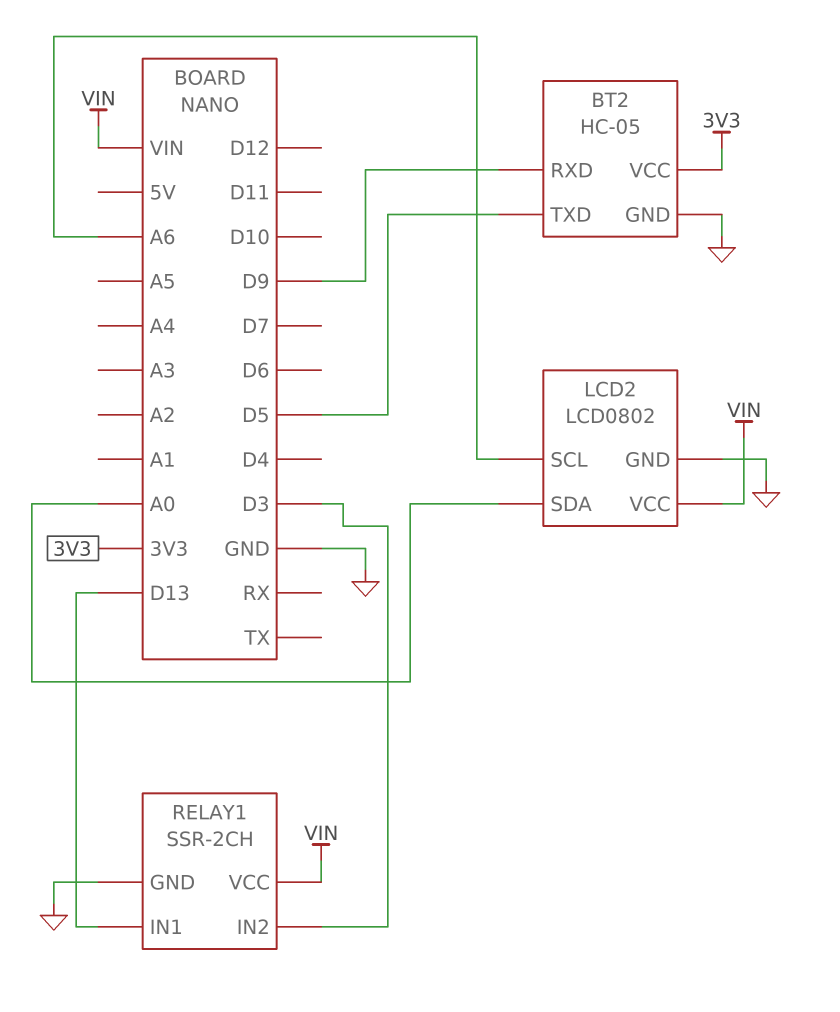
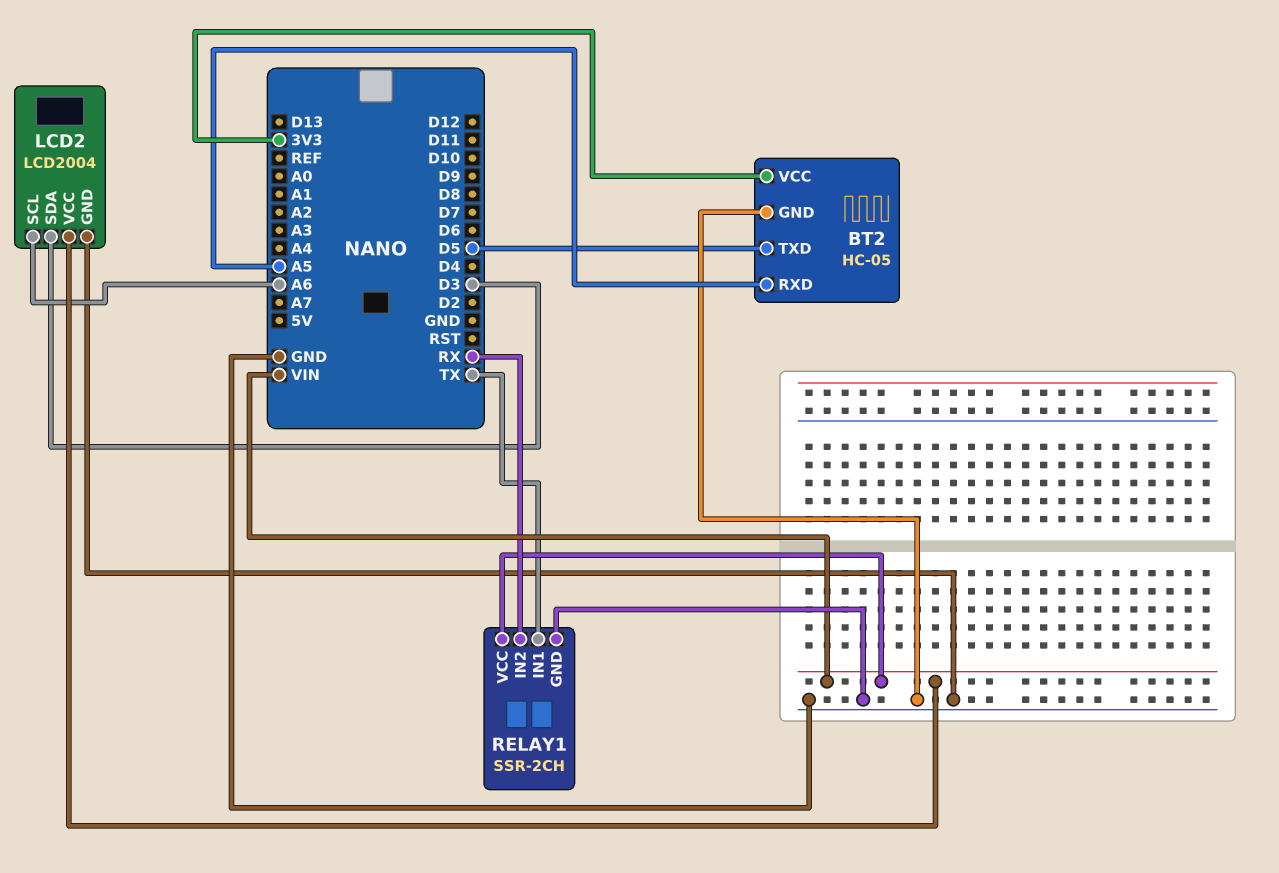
BT2 pin RXD: D9 -> A5
LCD2: LCD0802 -> LCD2004
LCD2 pin SDA: A0 -> D3
RELAY1 pin IN1: D13 -> TX
RELAY1 pin IN2: D3 -> RX

